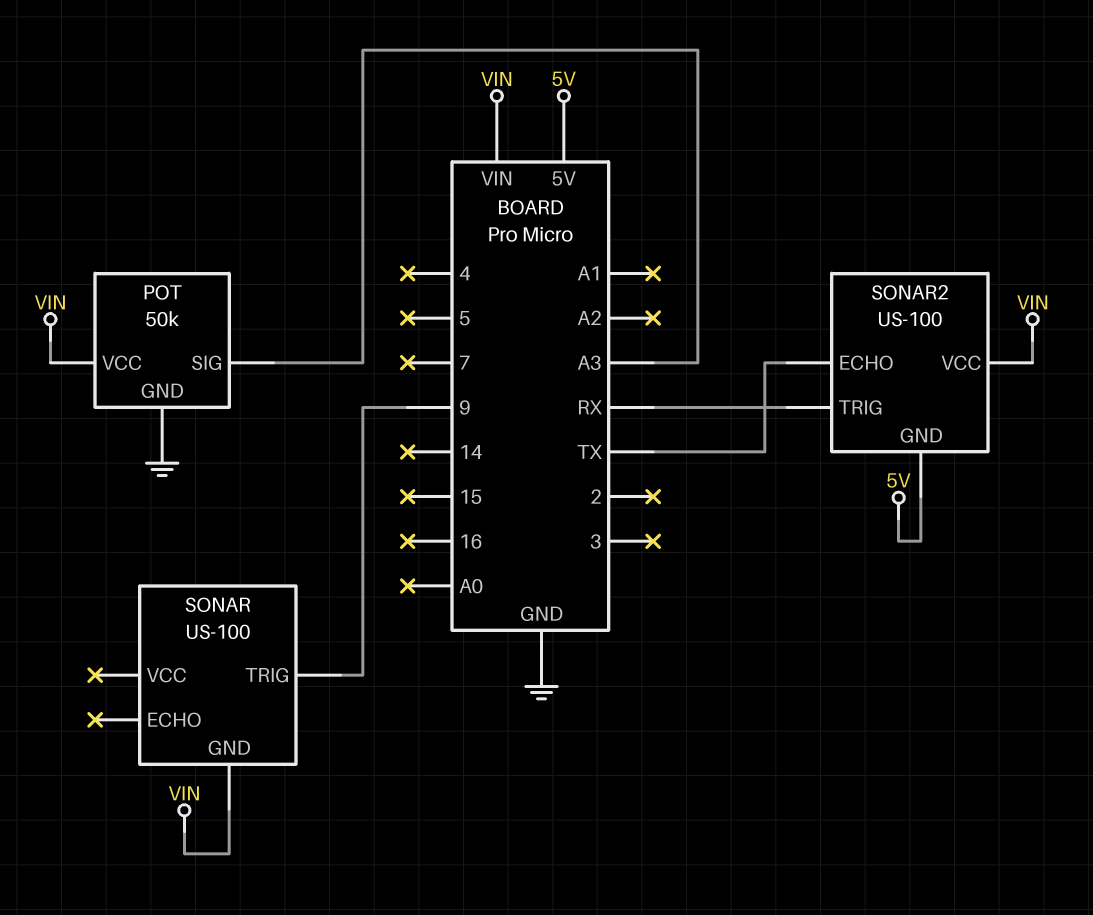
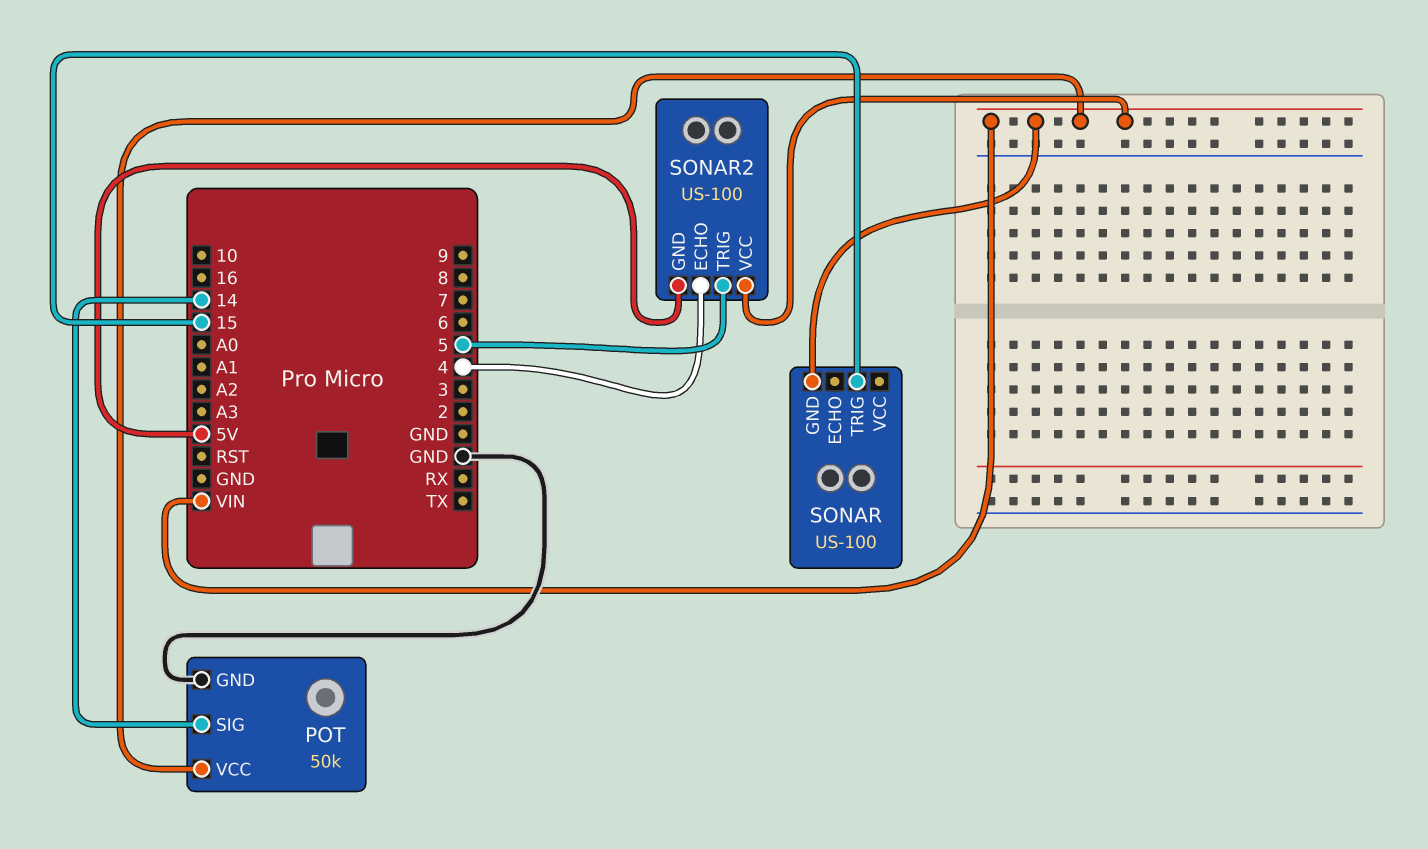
POT pin SIG: A3 -> 14
SONAR pin TRIG: 9 -> 15
SONAR2 pin ECHO: TX -> 4
SONAR2 pin TRIG: RX -> 5

